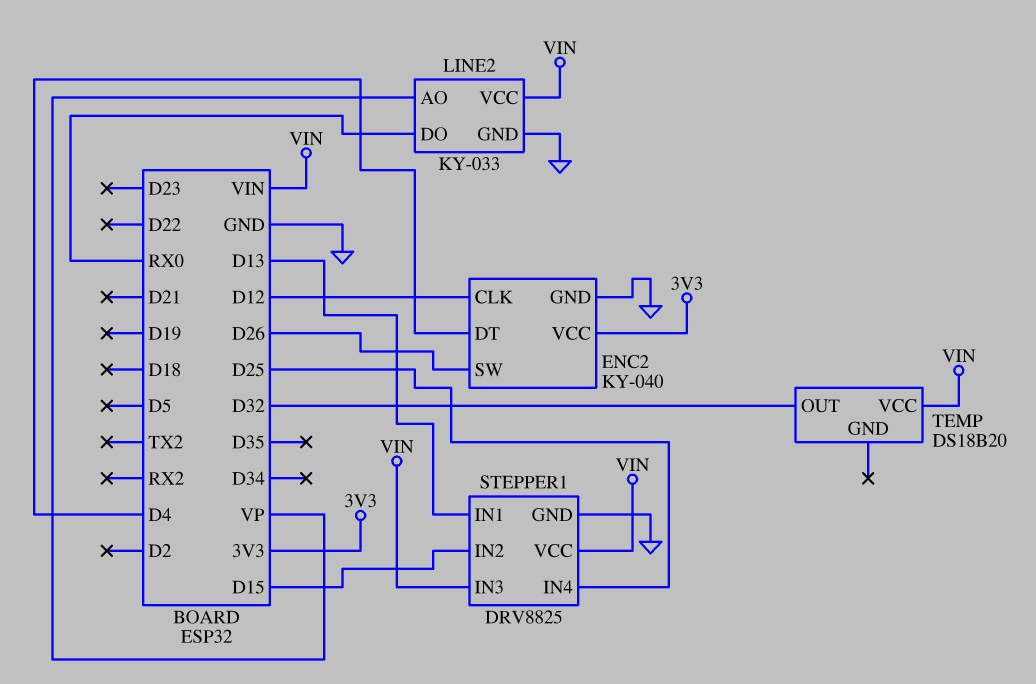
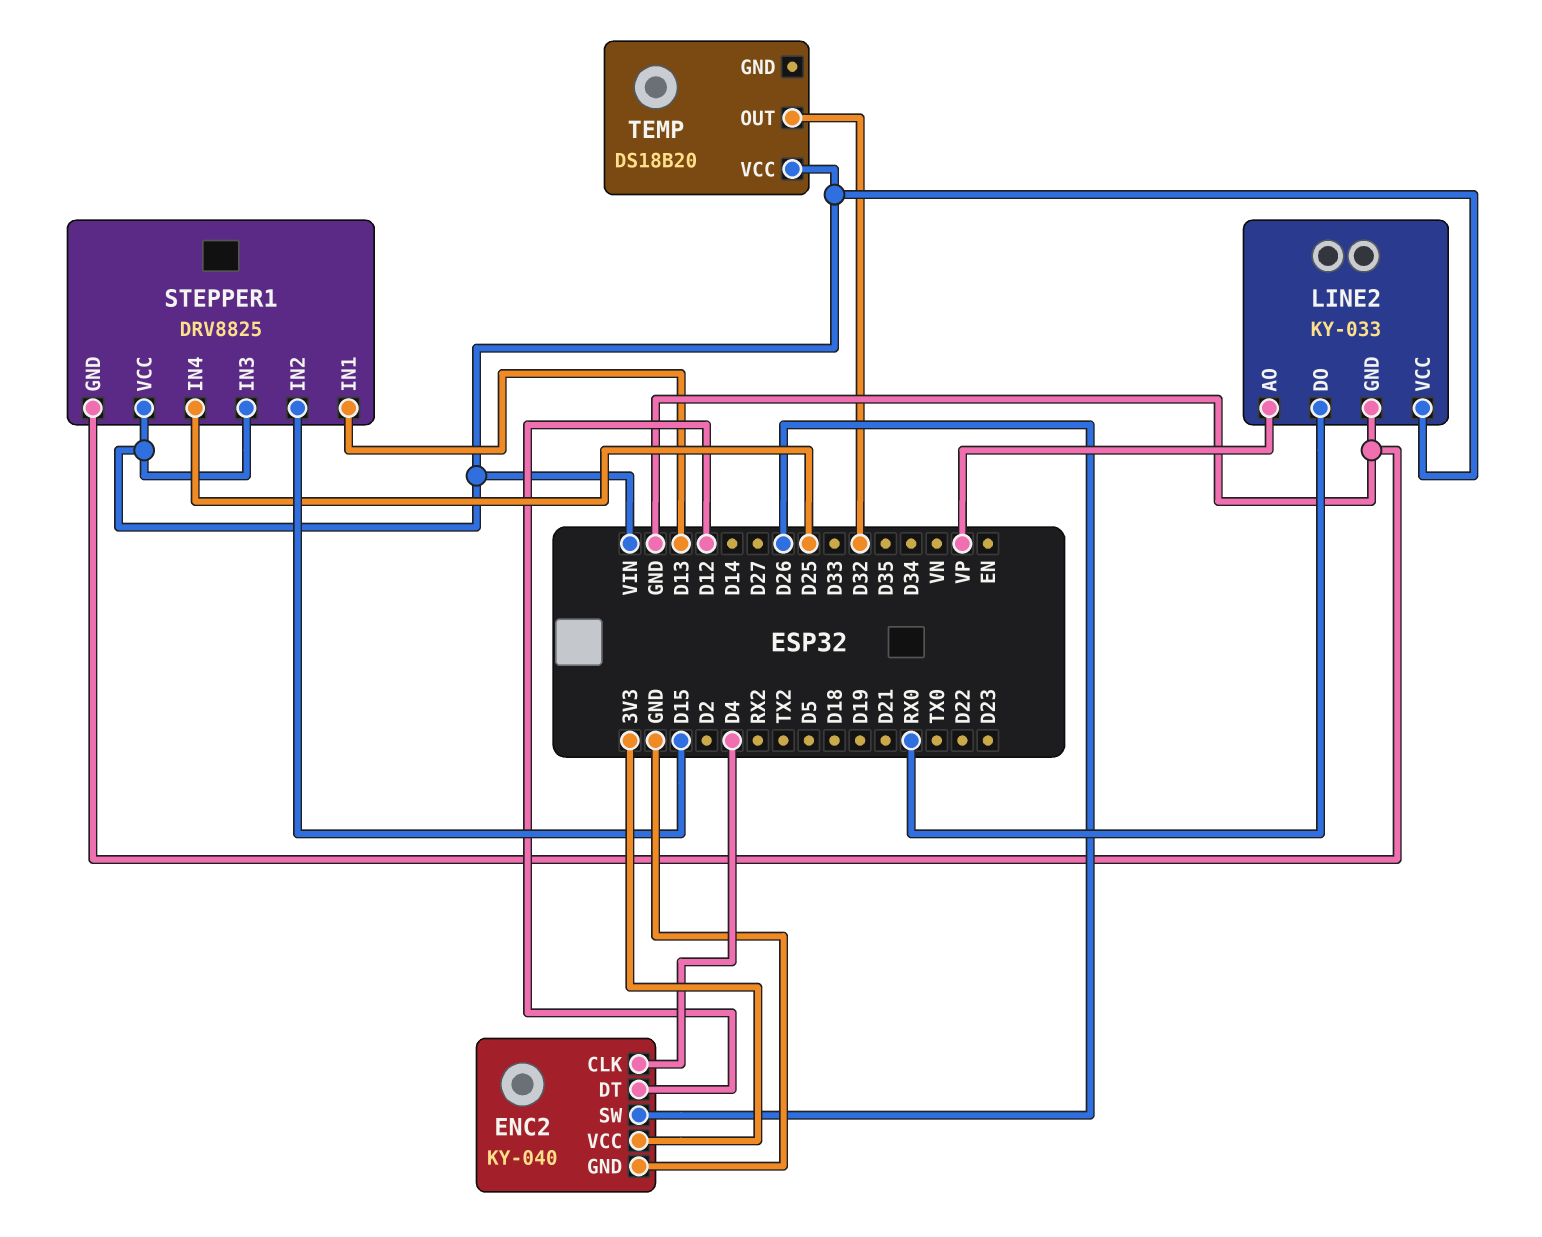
ENC2 pin CLK: D12 -> D4
ENC2 pin DT: D4 -> D12

